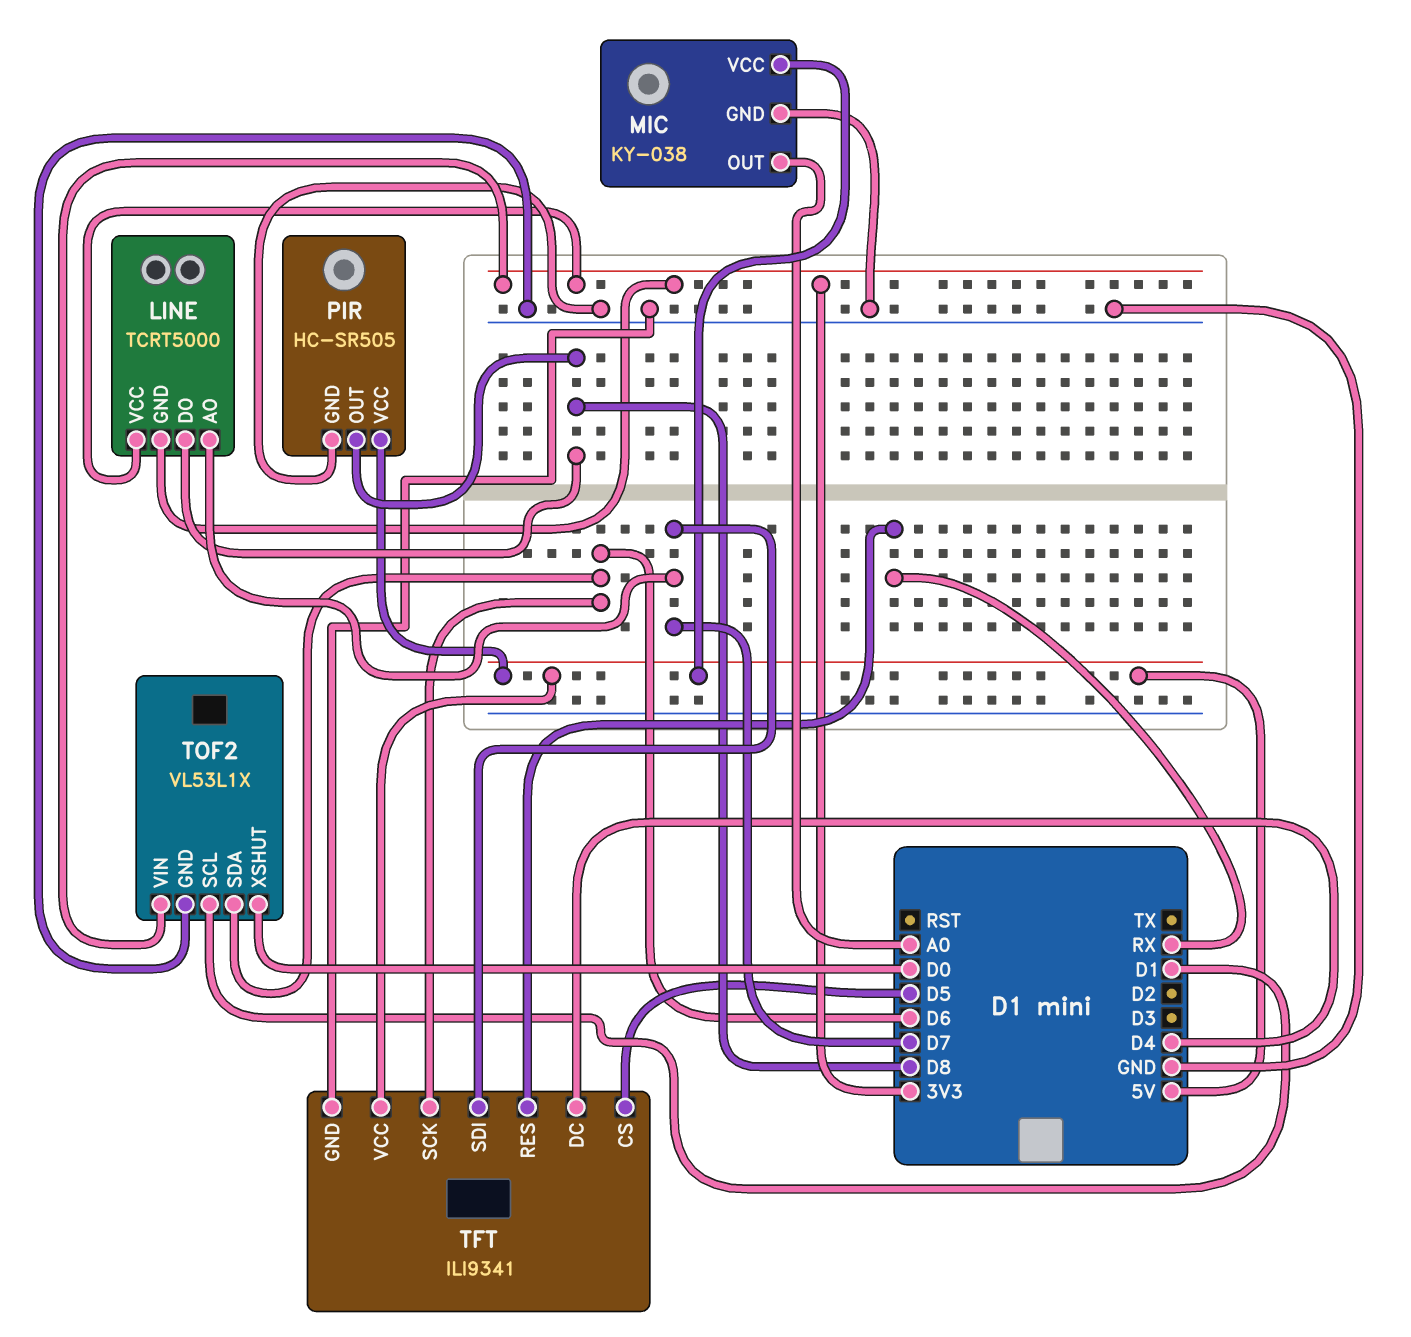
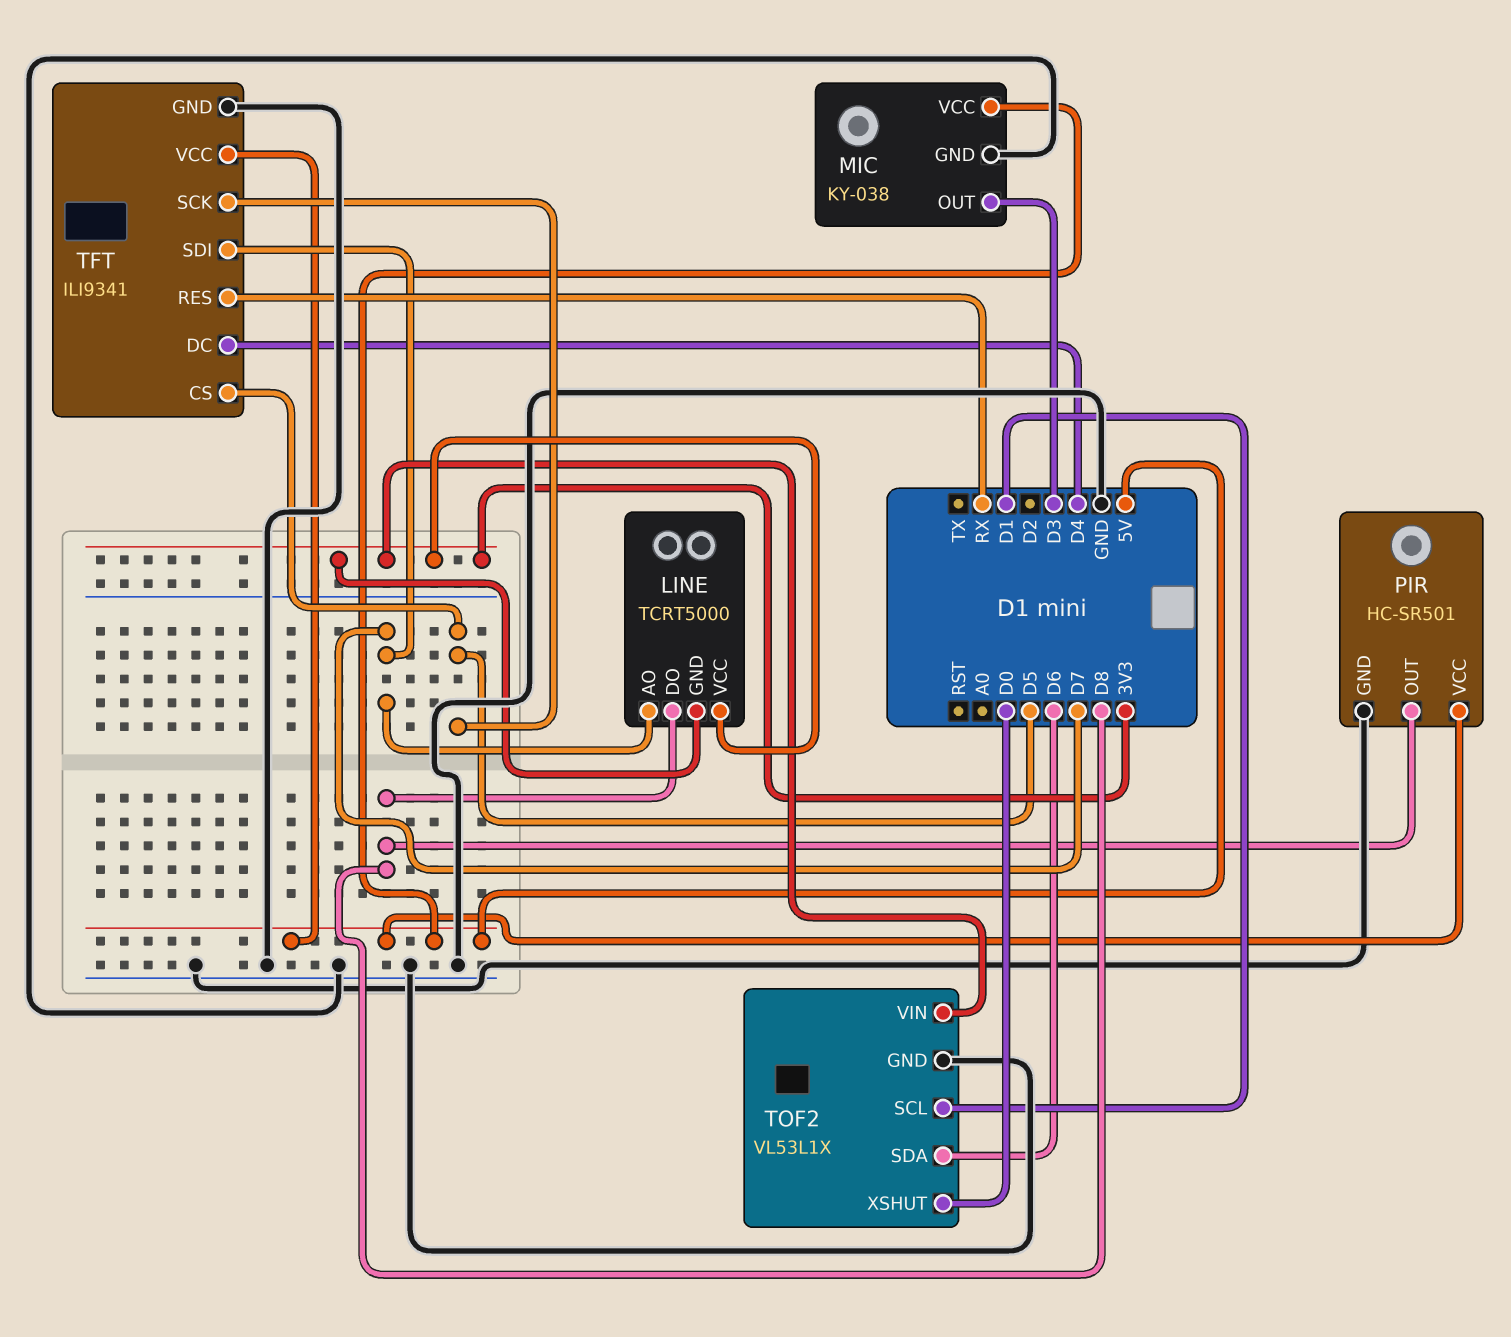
MIC pin OUT: A0 -> D3
PIR: HC-SR505 -> HC-SR501
TFT pin SCK: D6 -> D5

